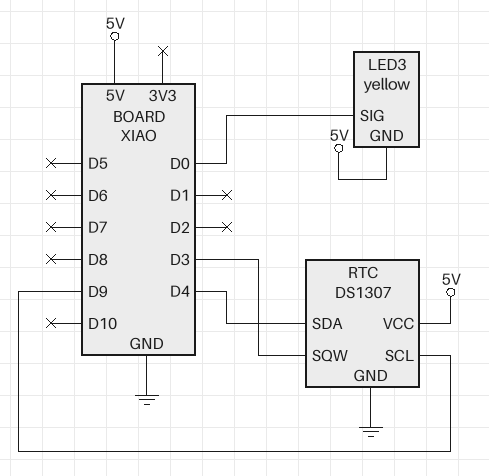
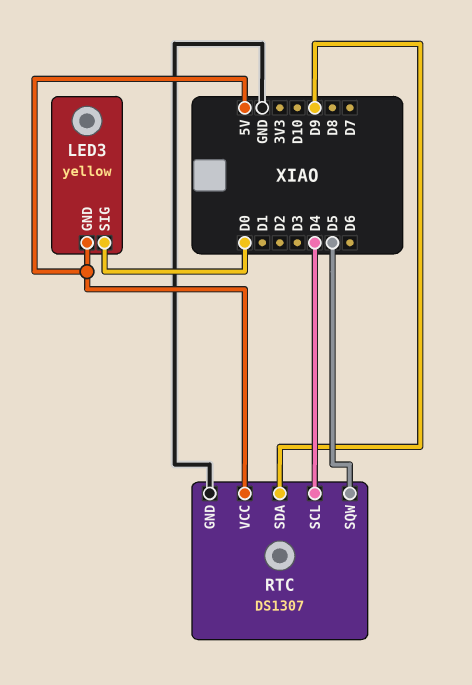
RTC pin SCL: D9 -> D4
RTC pin SDA: D4 -> D9
RTC pin SQW: D3 -> D5

